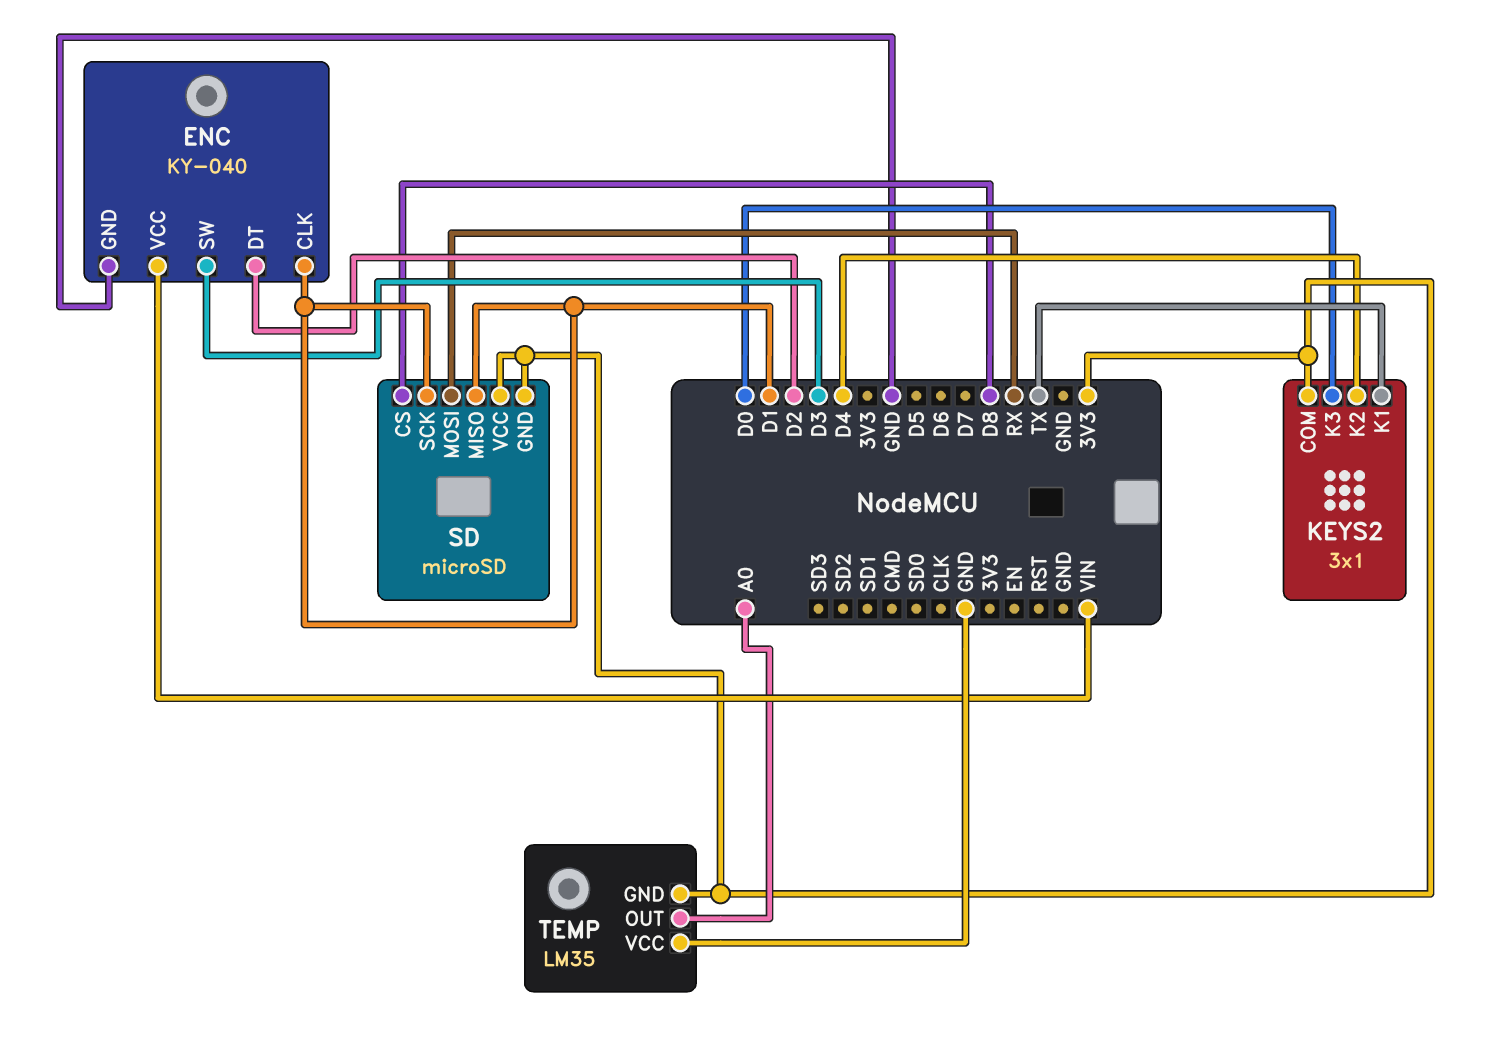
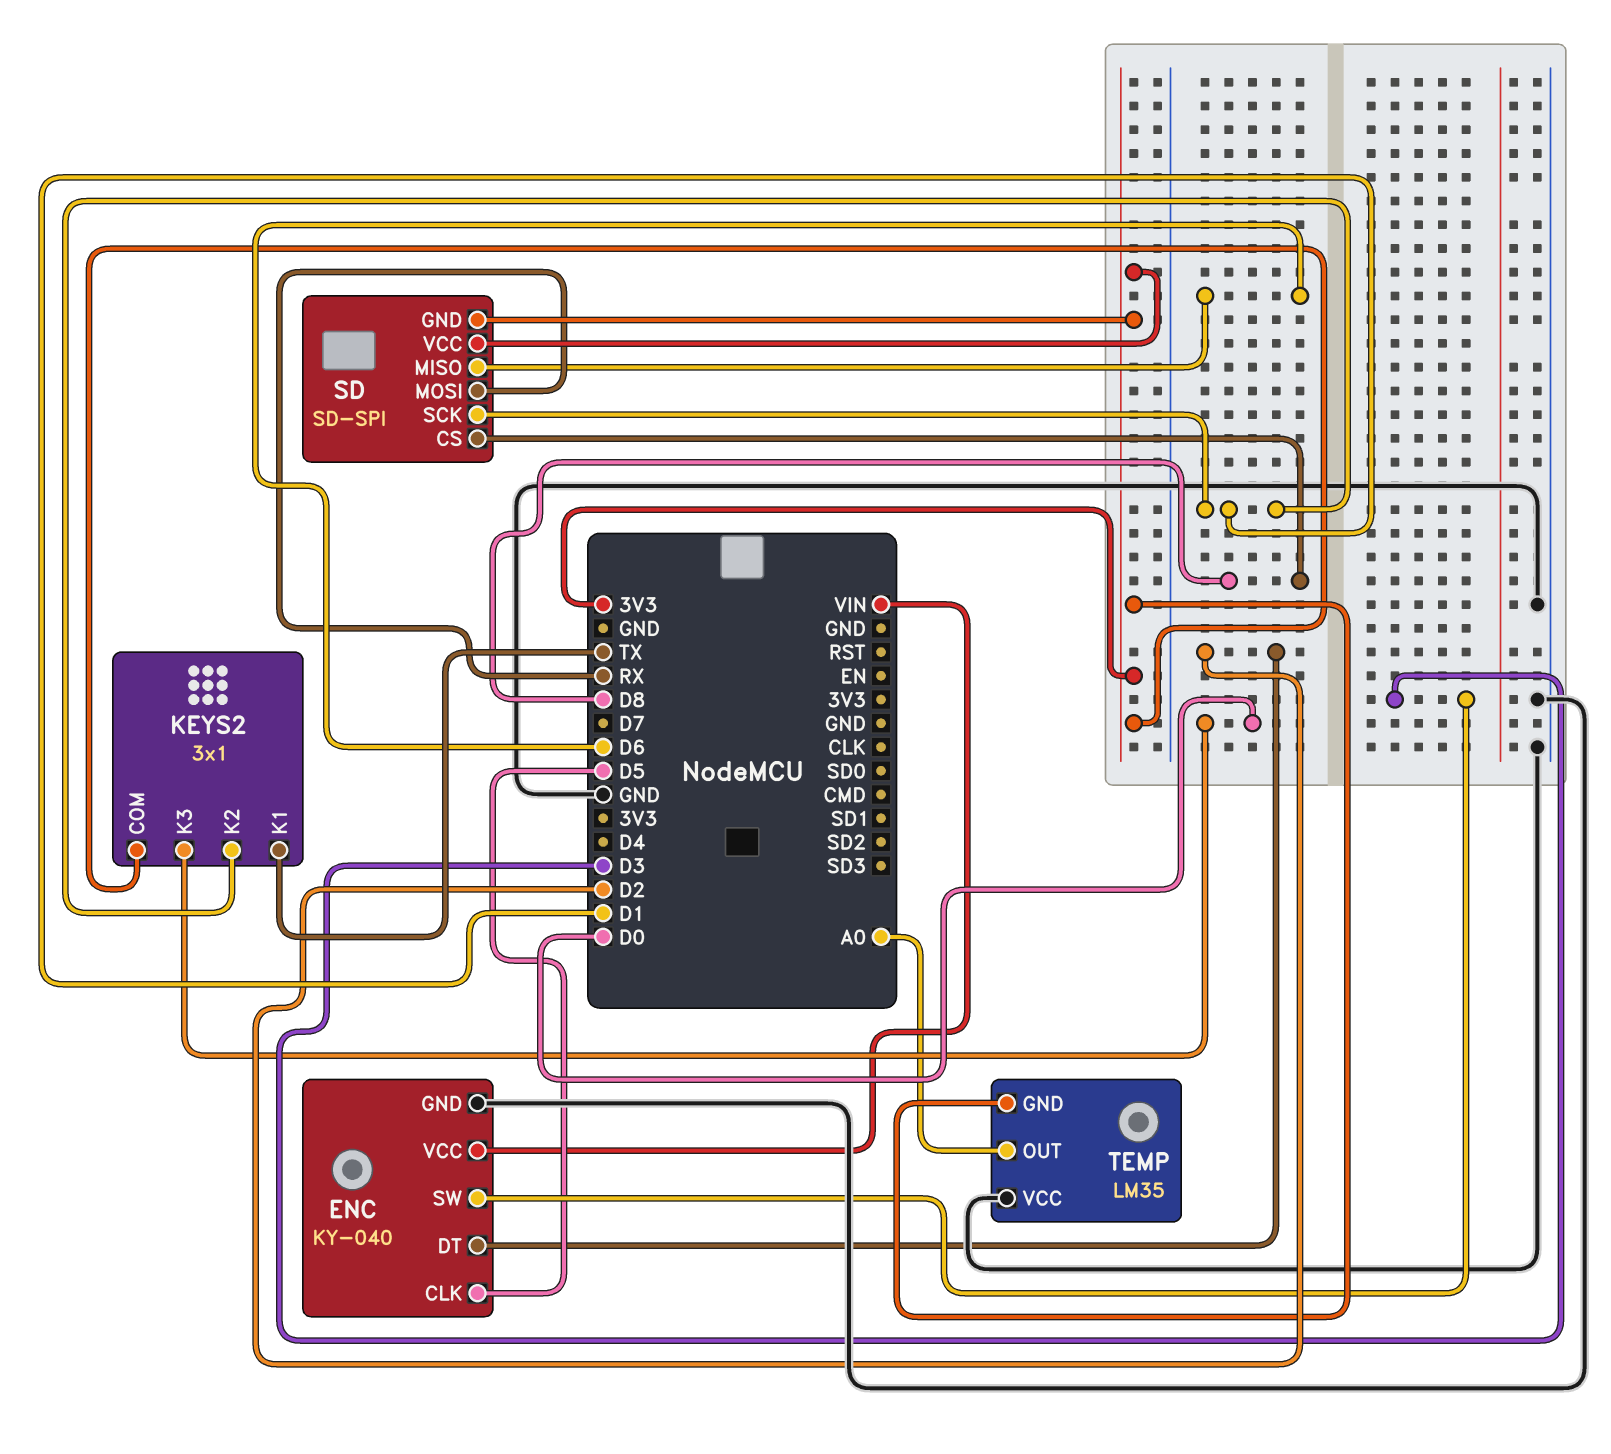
ENC pin CLK: D1 -> D5
KEYS2 pin K2: D4 -> D1
SD: microSD -> SD-SPI
SD pin MISO: D1 -> D6

